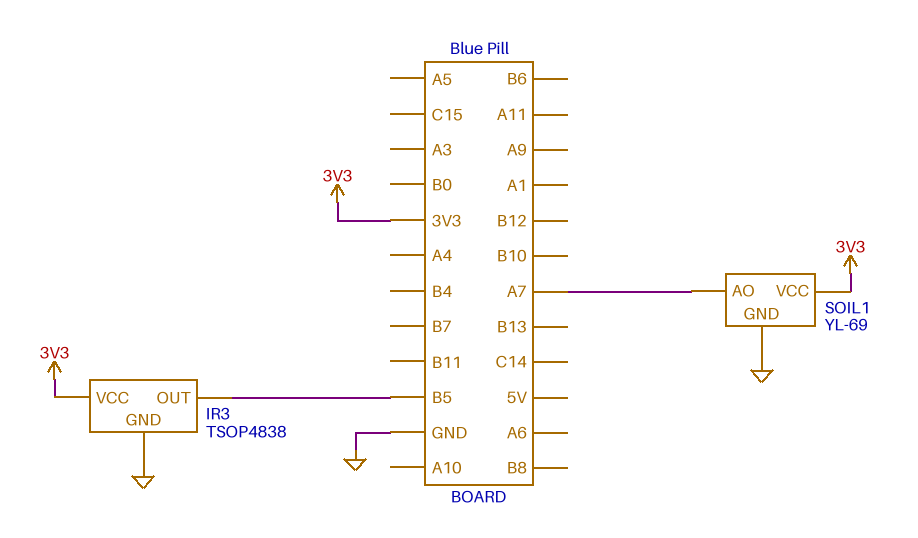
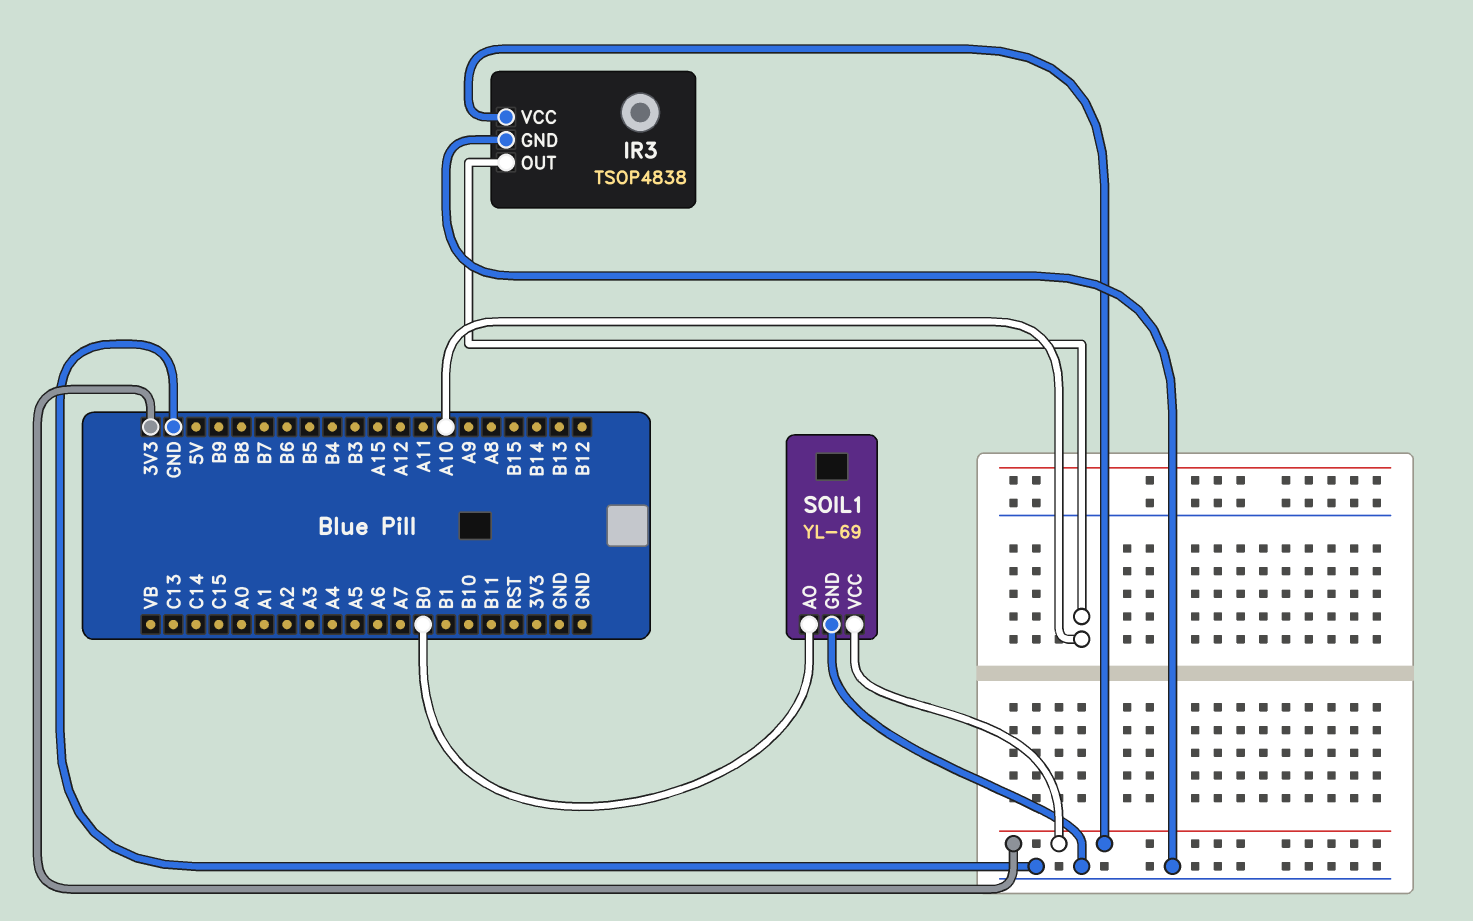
IR3 pin OUT: B5 -> A10
SOIL1 pin AO: A7 -> B0

